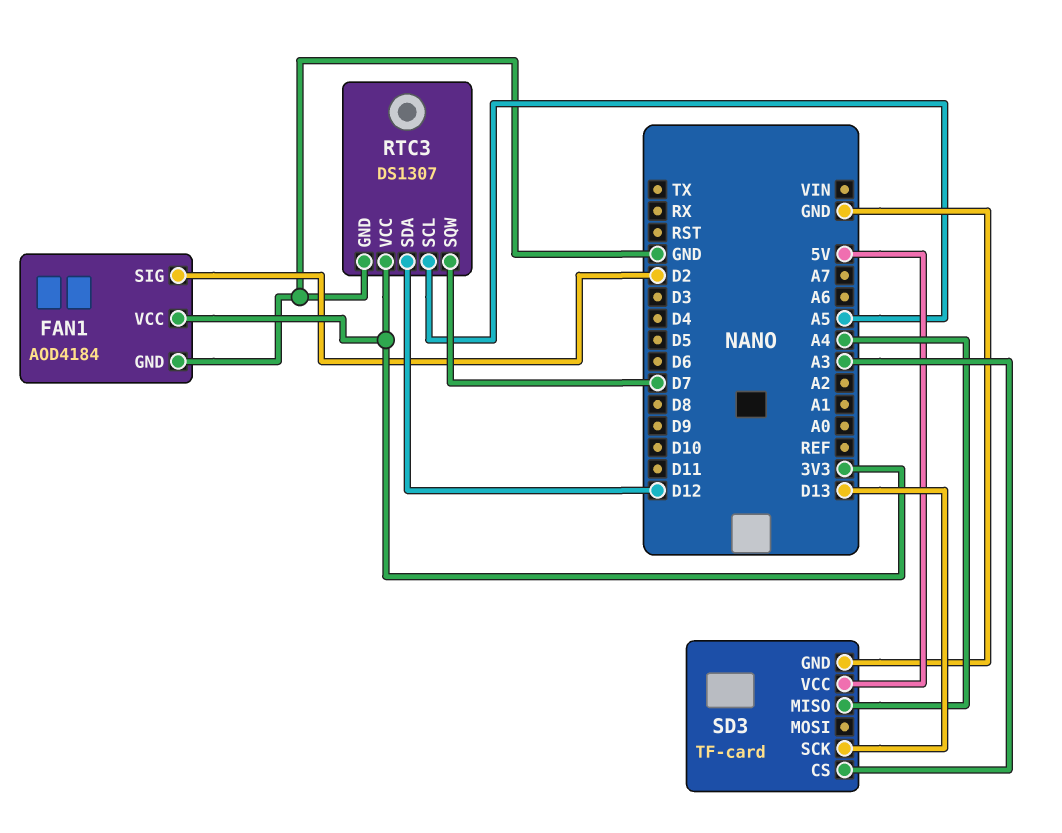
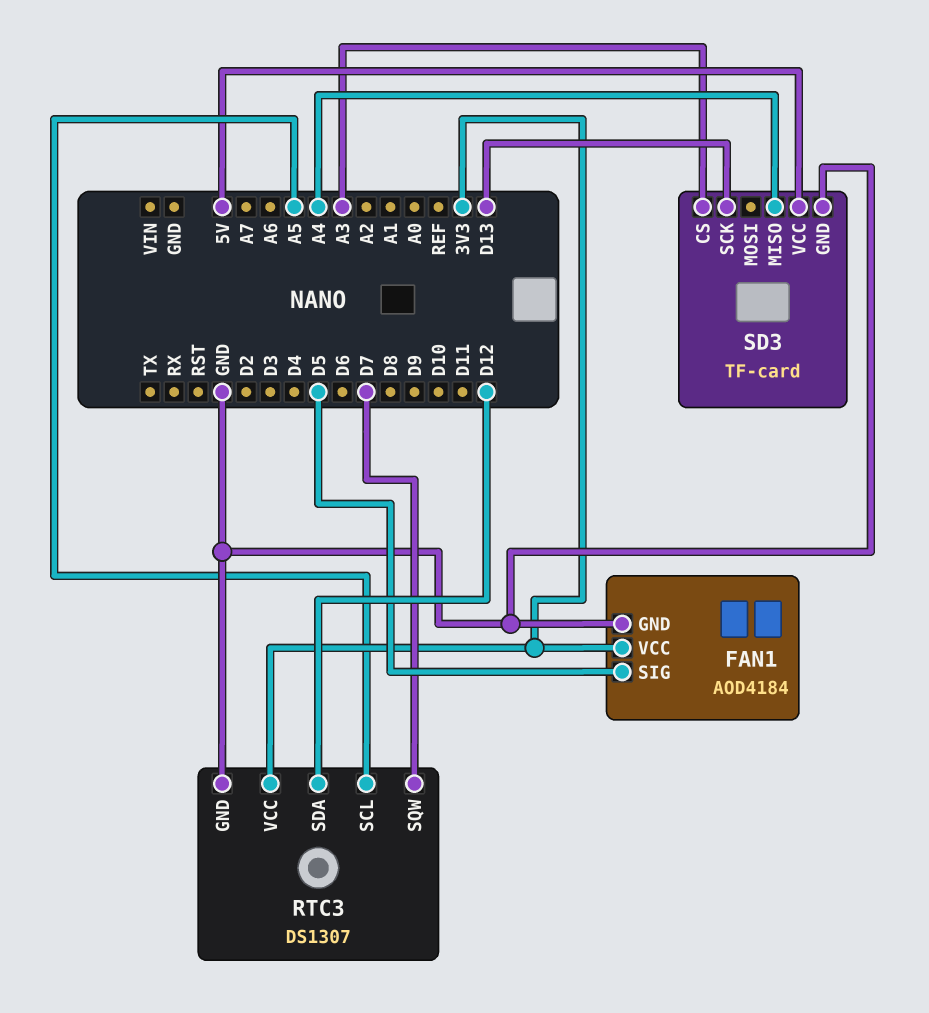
FAN1 pin SIG: D2 -> D5

